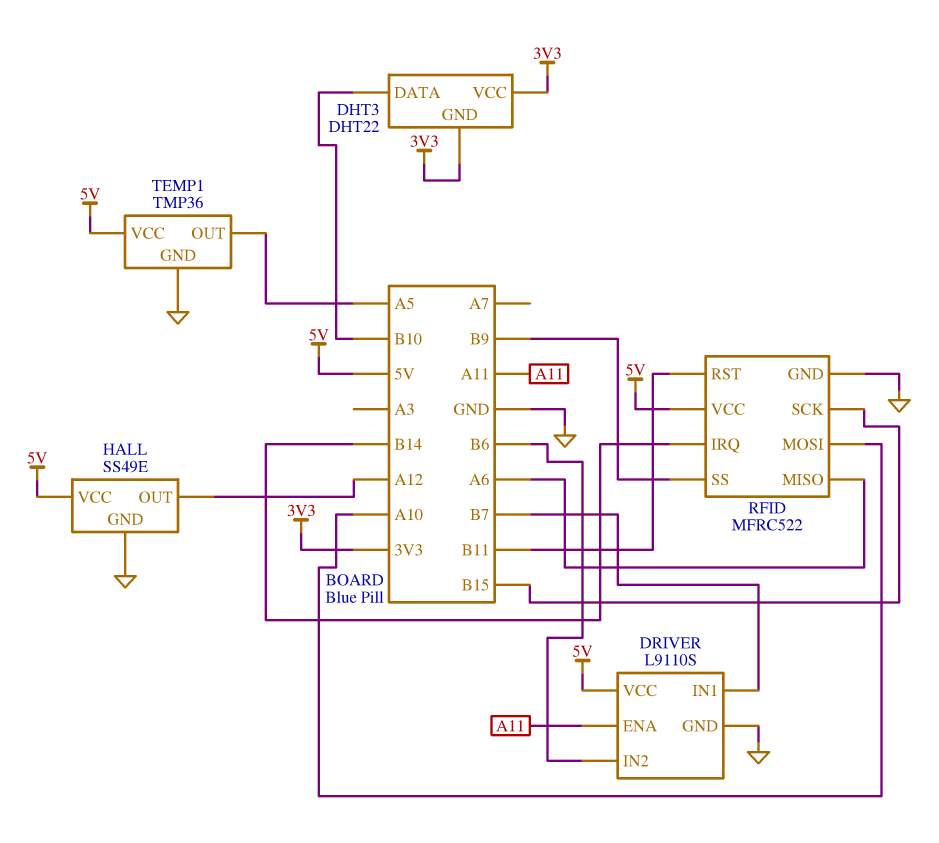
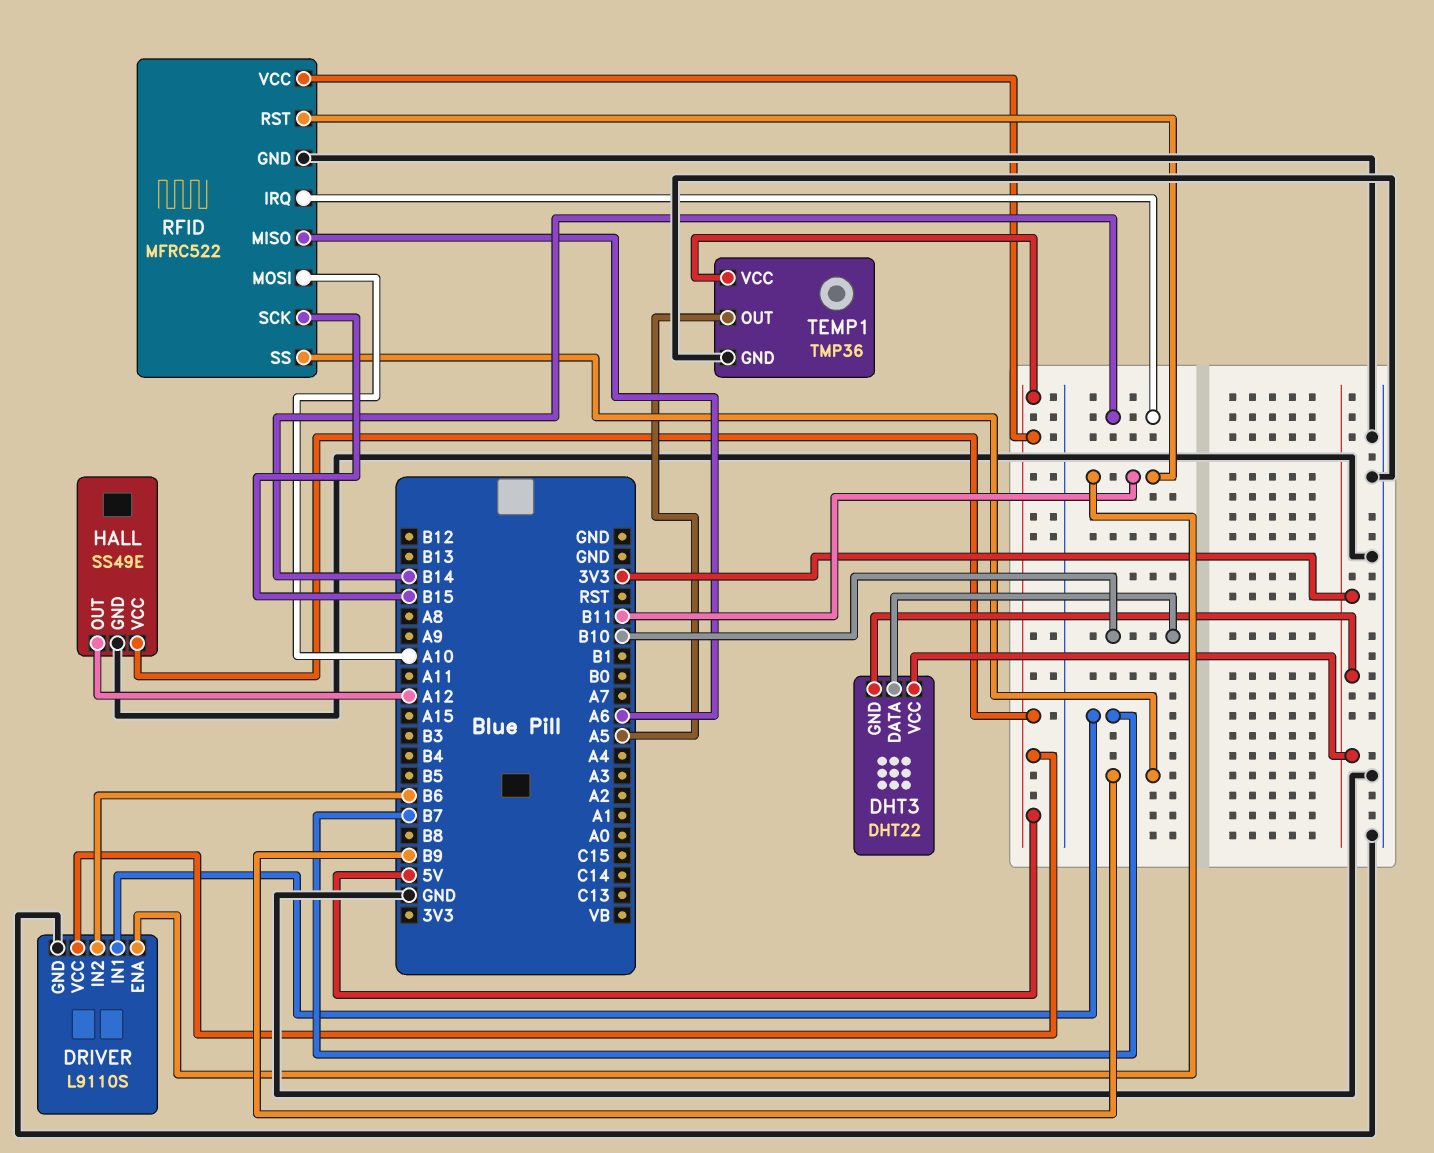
DRIVER pin ENA: A11 -> B11

